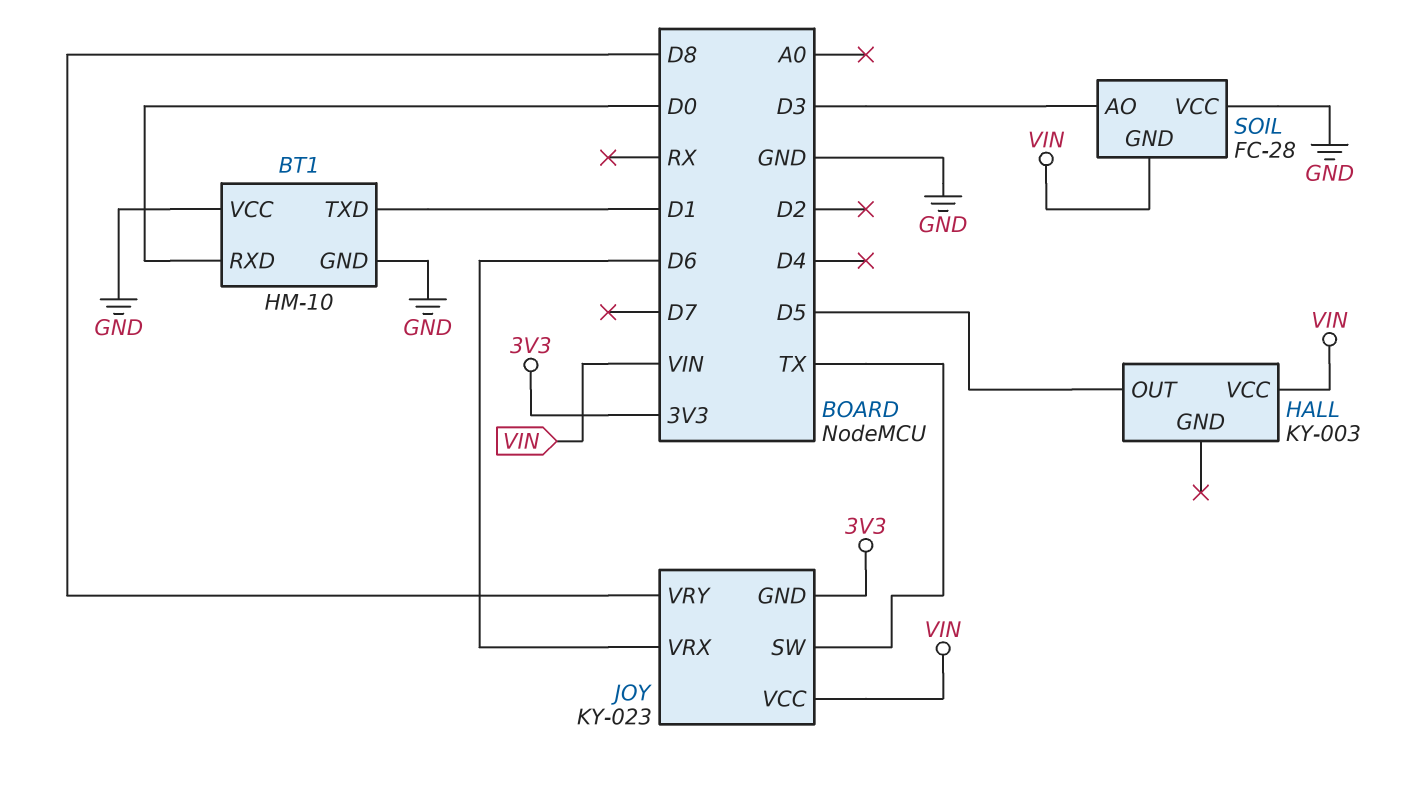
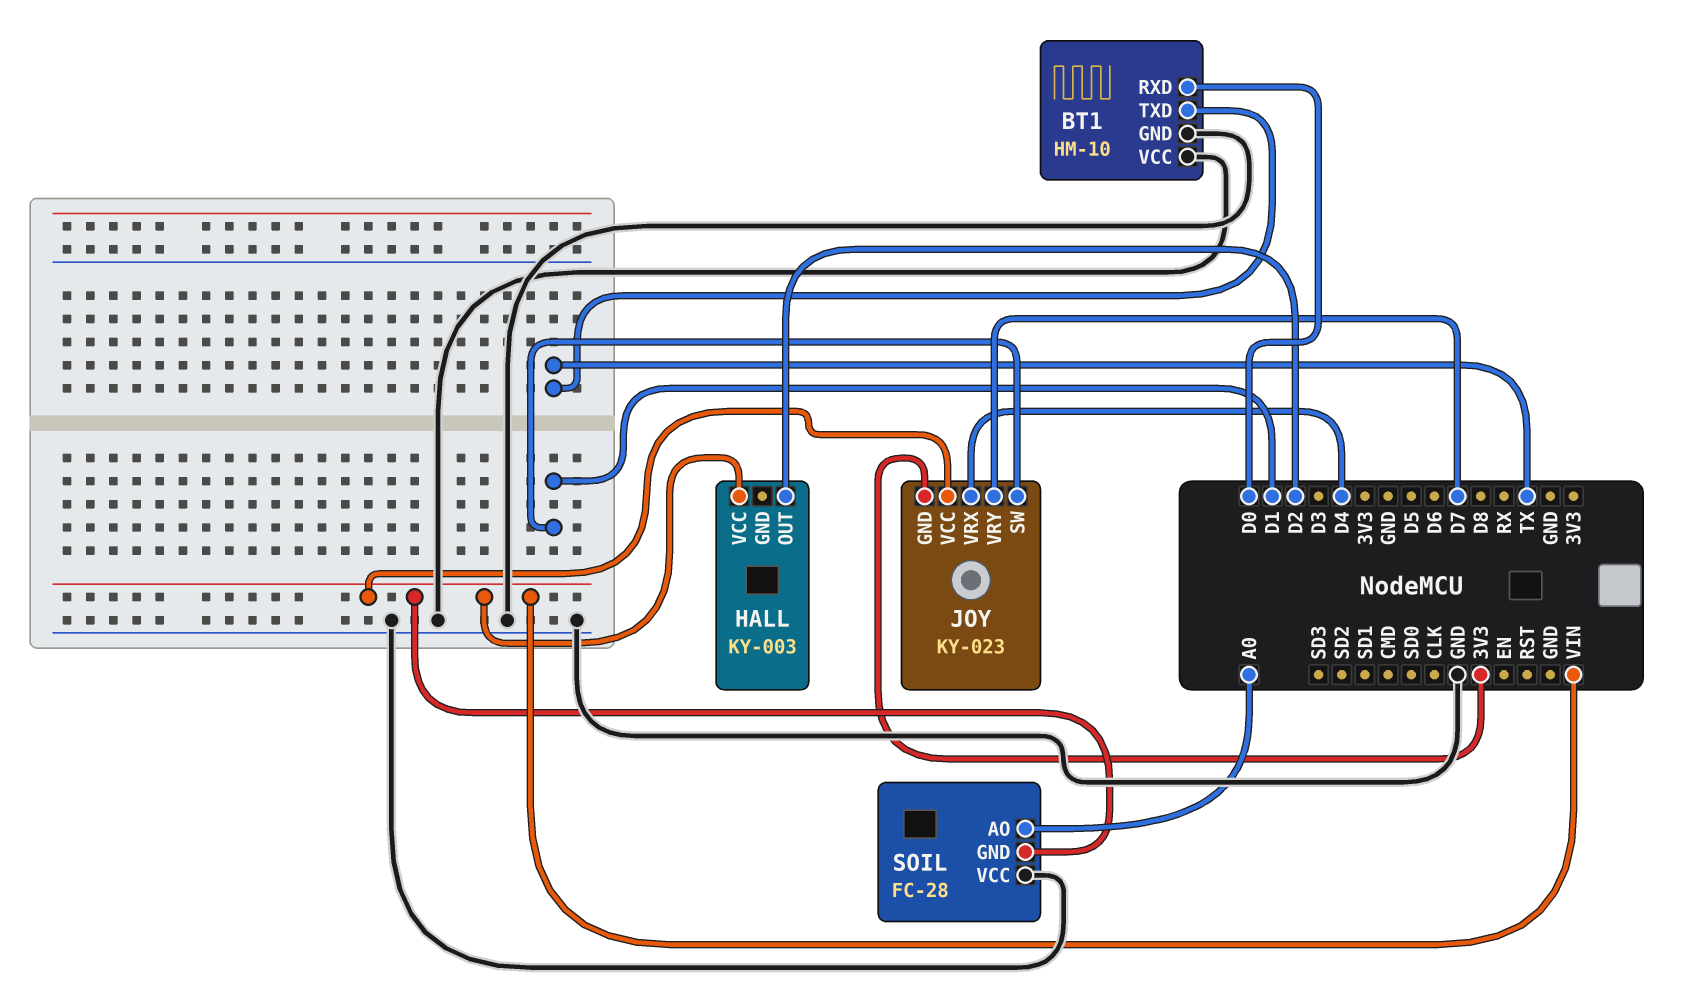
BT1 pin TXD: D1 -> TX
HALL pin OUT: D5 -> D2
JOY pin SW: TX -> D1
JOY pin VRX: D6 -> D4
JOY pin VRY: D8 -> D7
SOIL pin AO: D3 -> A0

